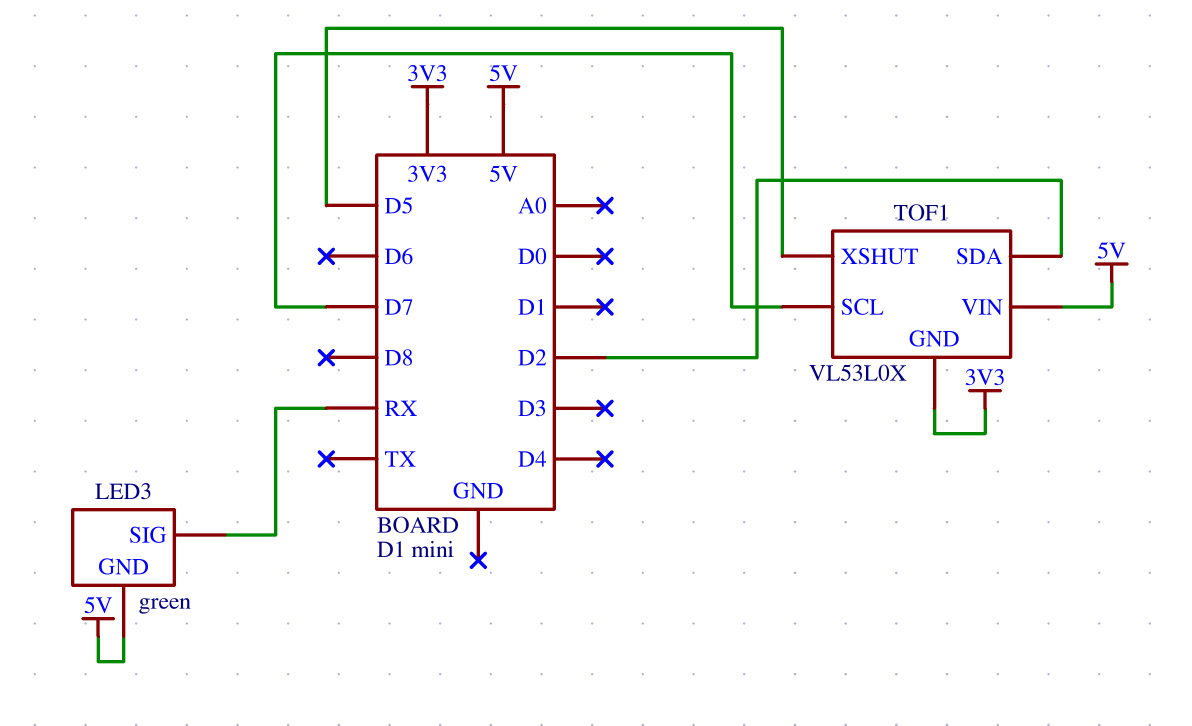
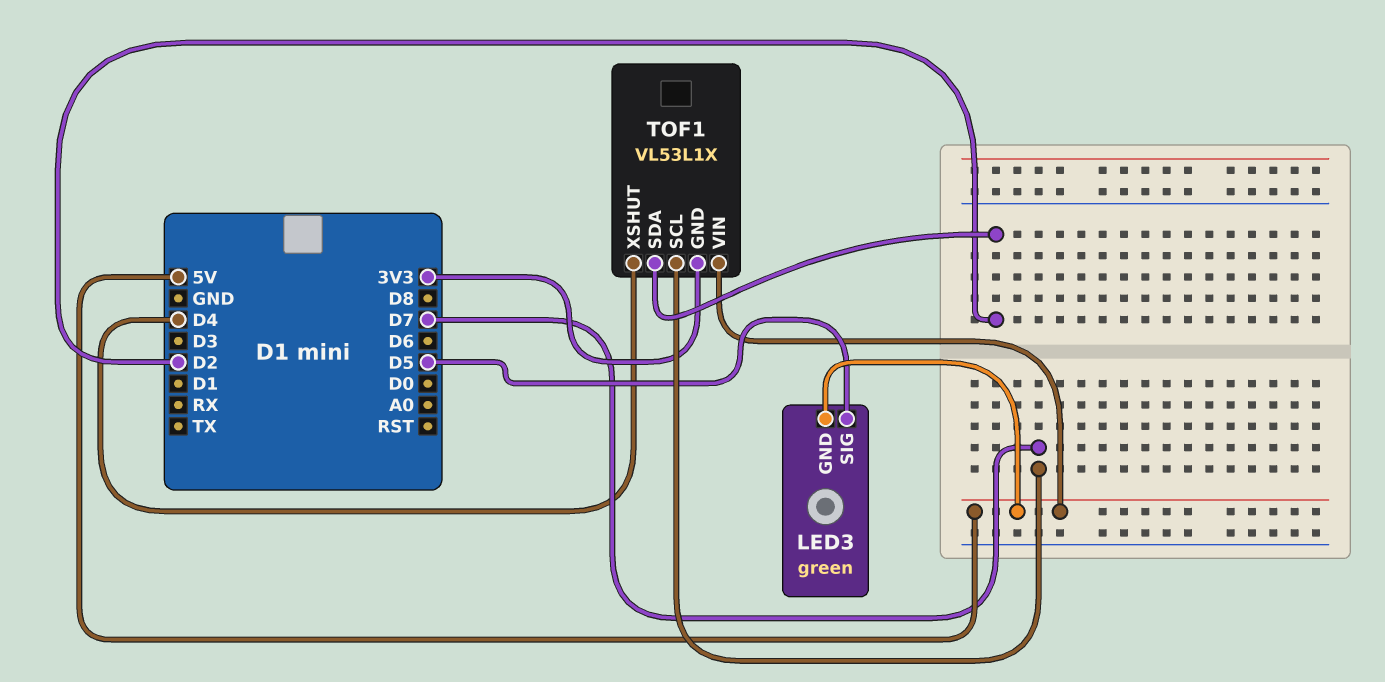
LED3 pin SIG: RX -> D5
TOF1: VL53L0X -> VL53L1X
TOF1 pin XSHUT: D5 -> D4

